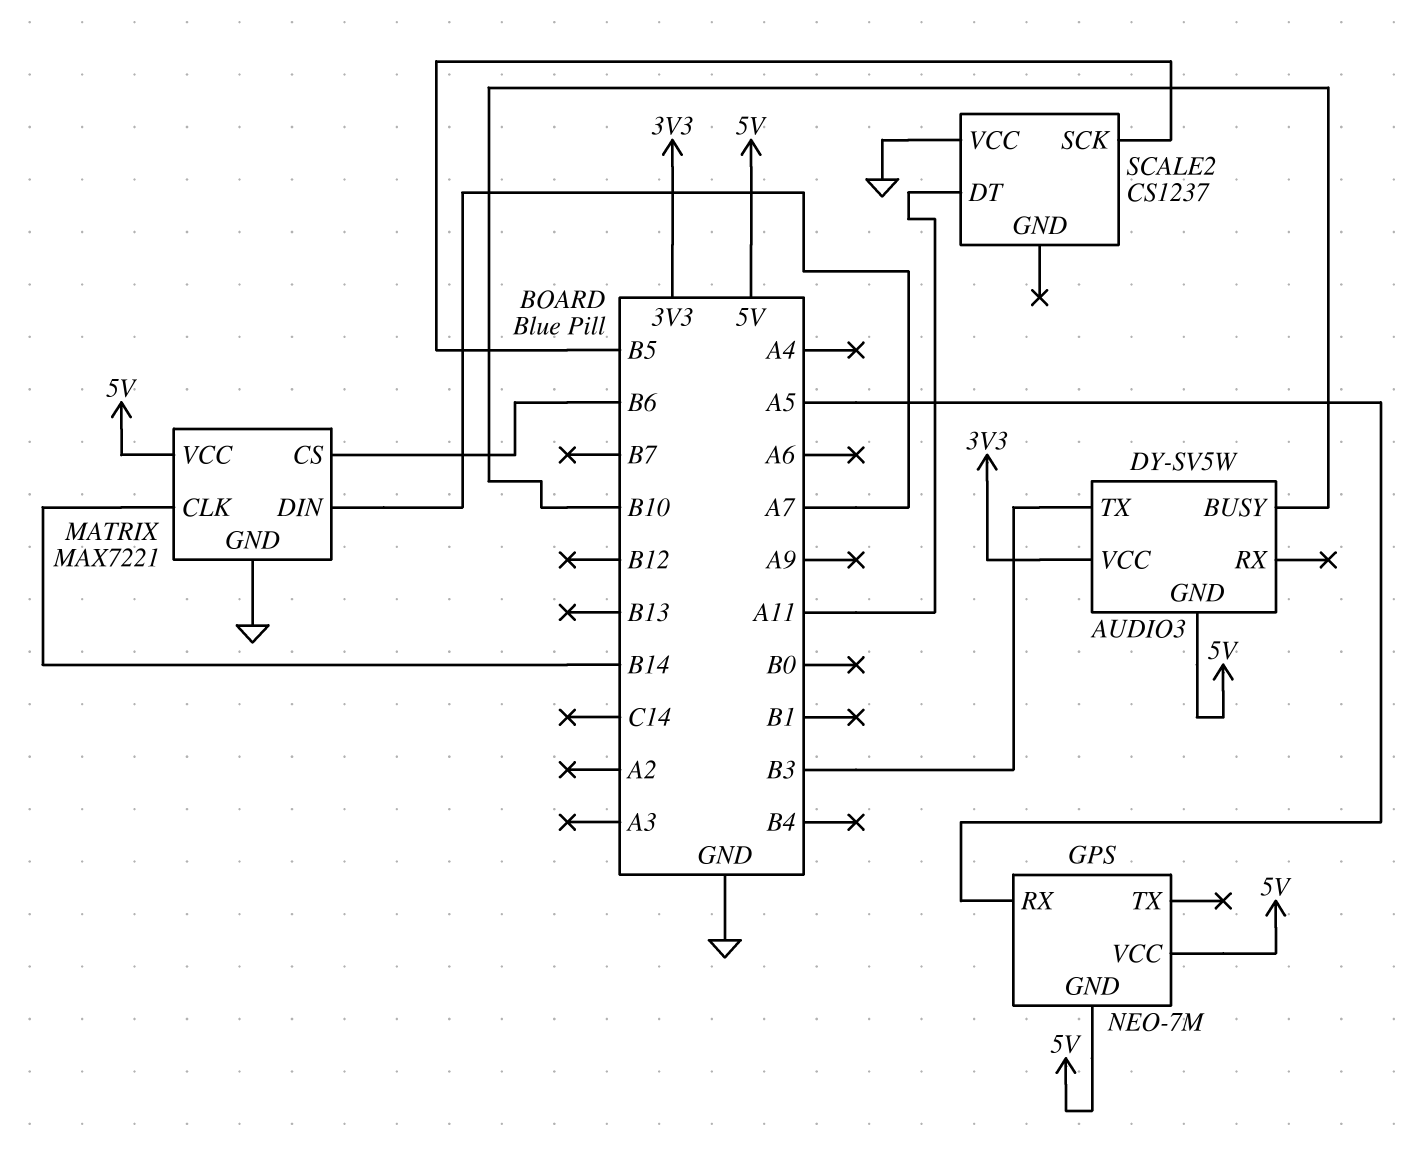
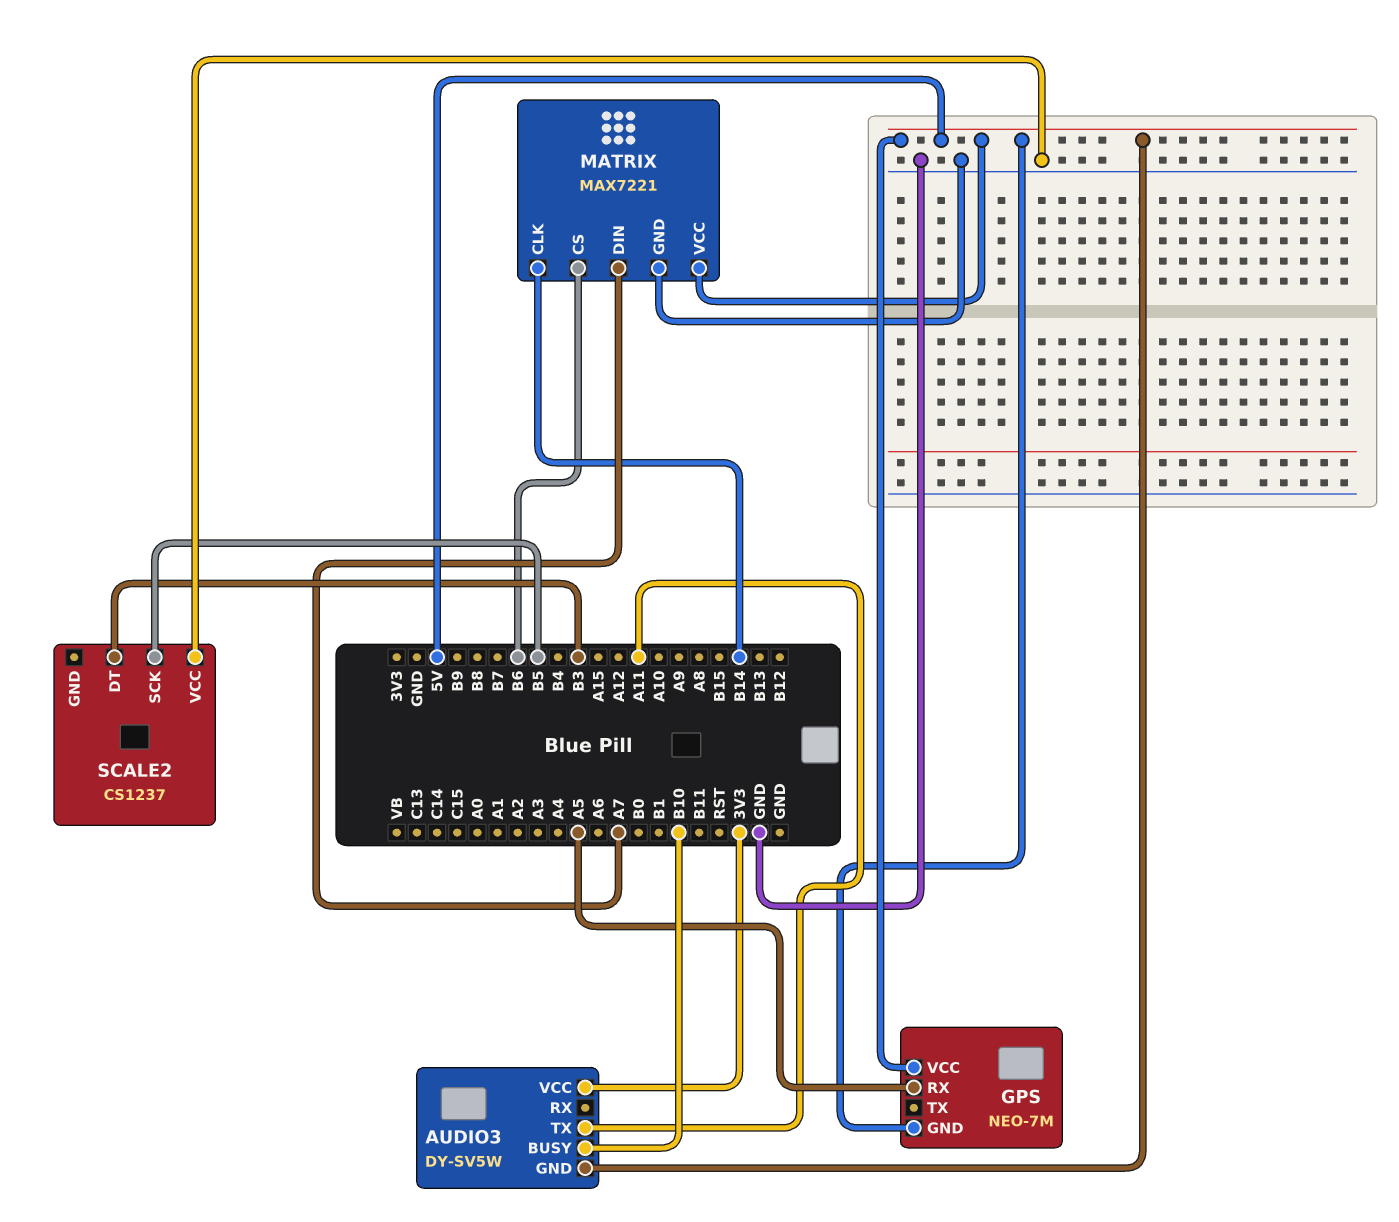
AUDIO3 pin TX: B3 -> A11
SCALE2 pin DT: A11 -> B3

